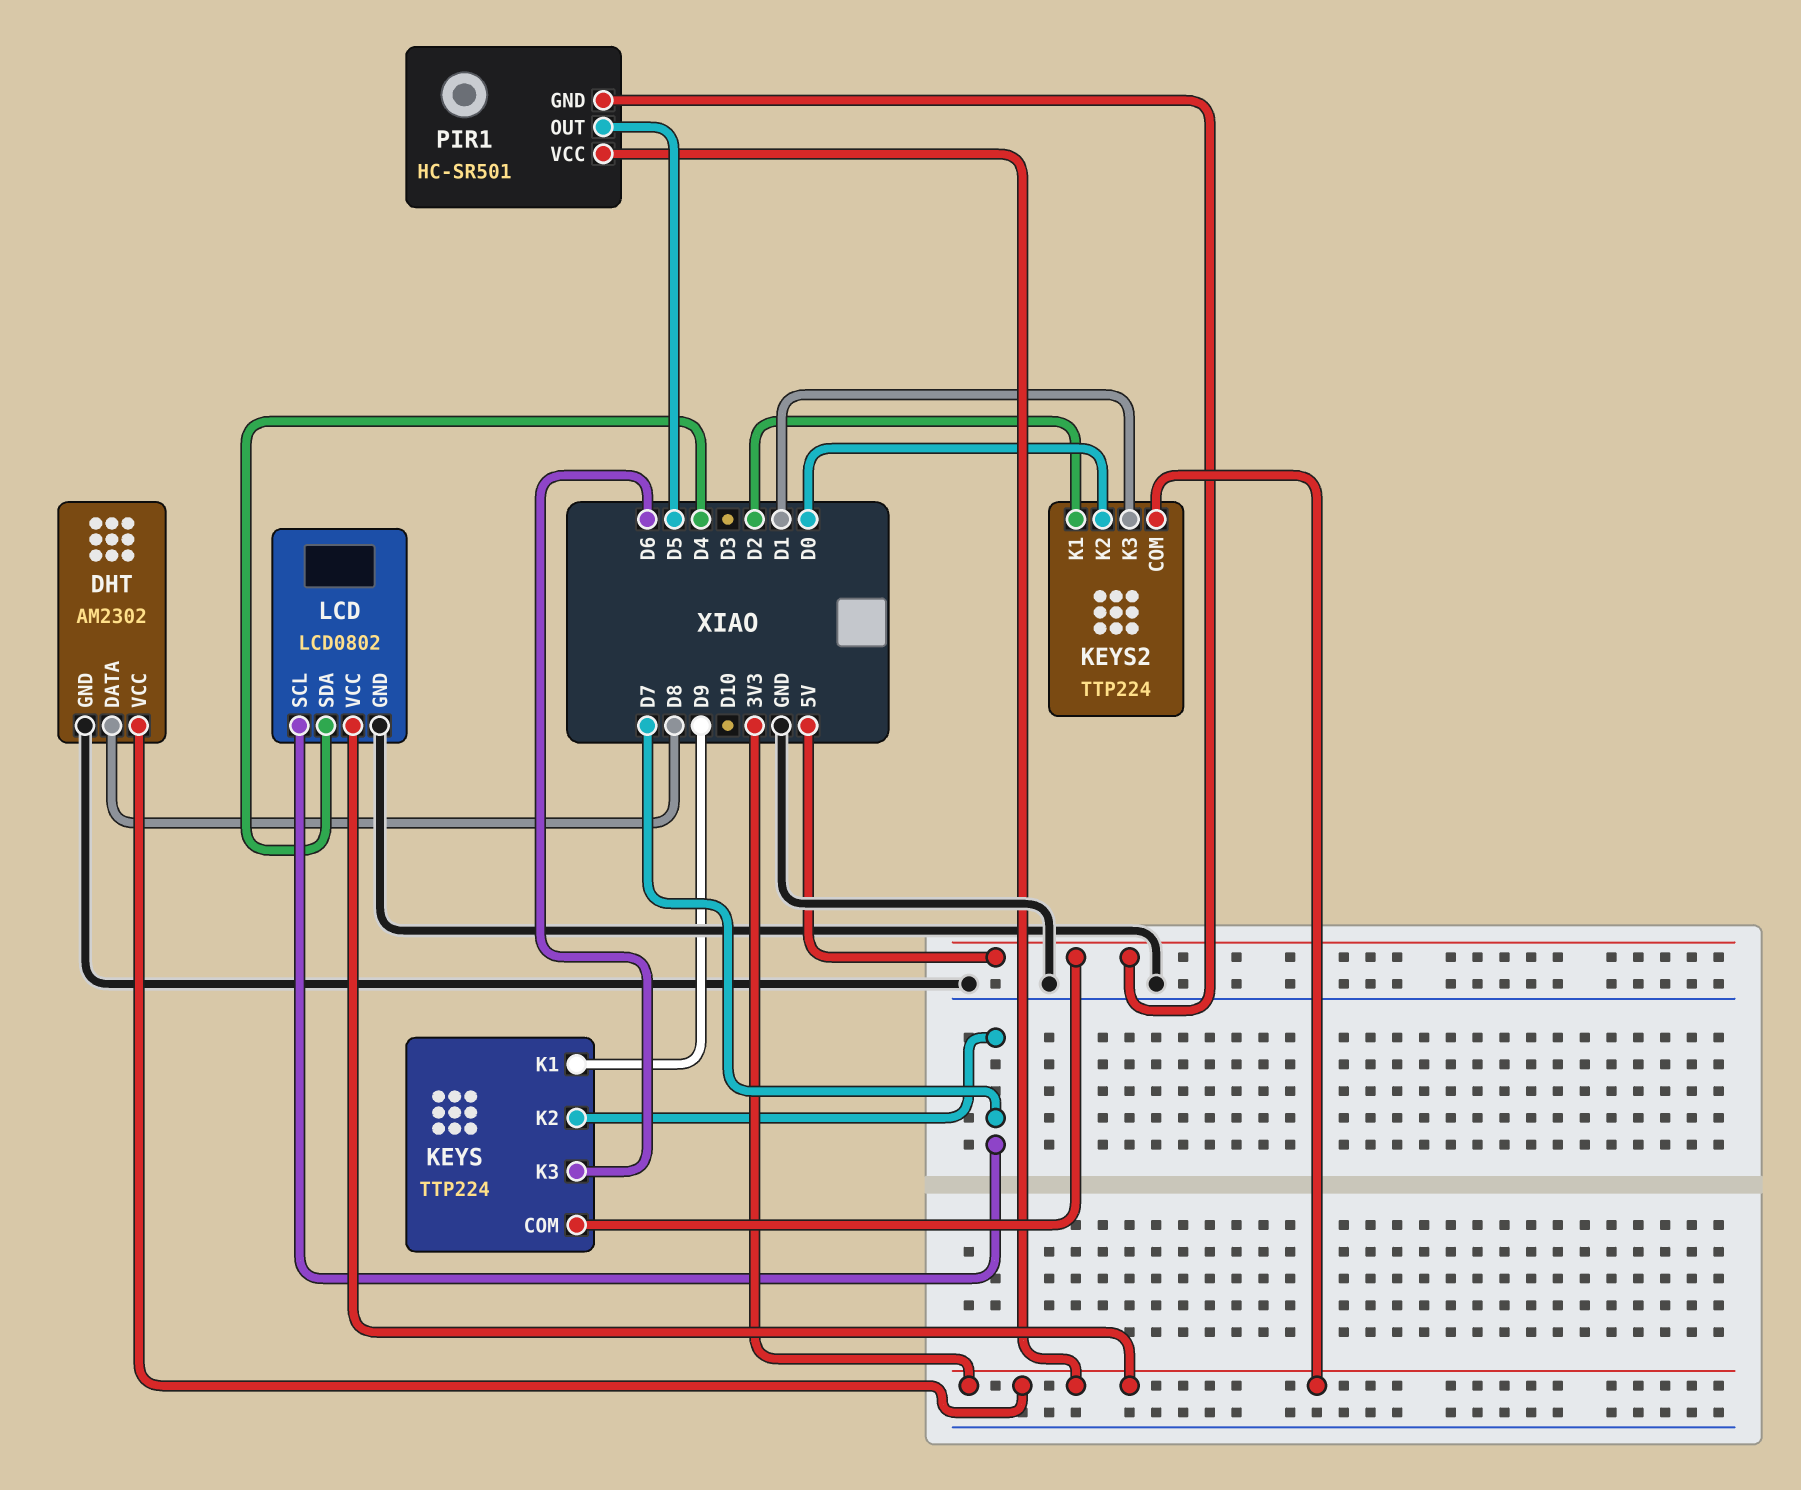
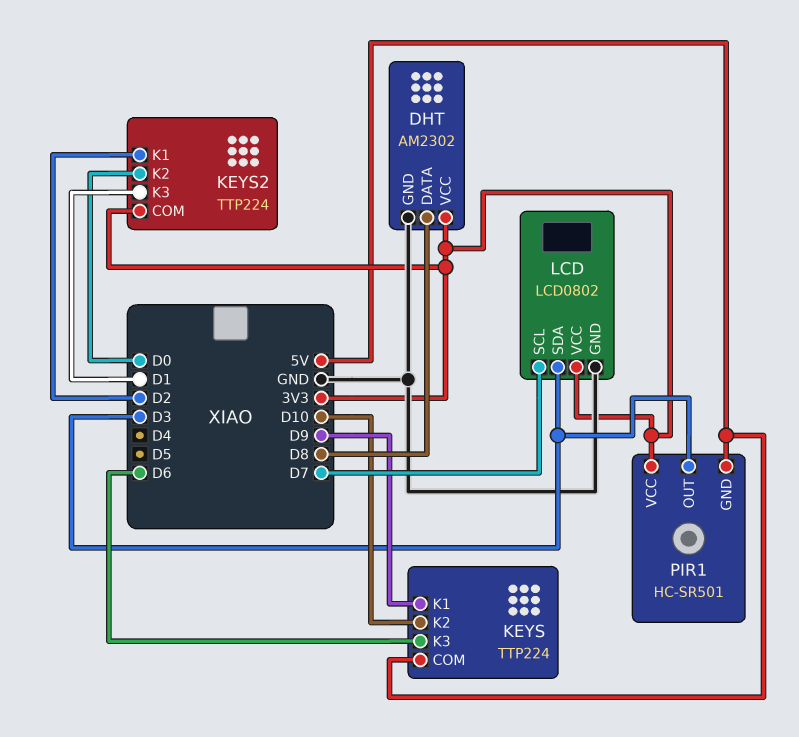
KEYS pin K2: D7 -> D10
LCD pin SDA: D4 -> D3
PIR1 pin OUT: D5 -> D3

